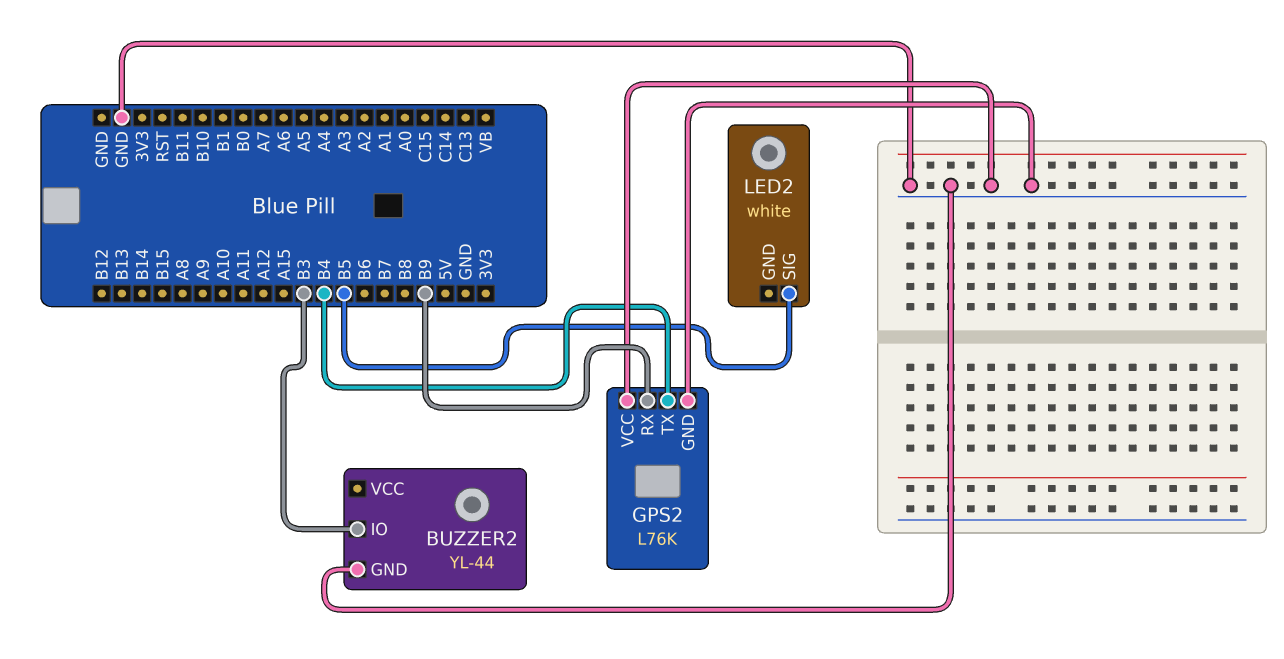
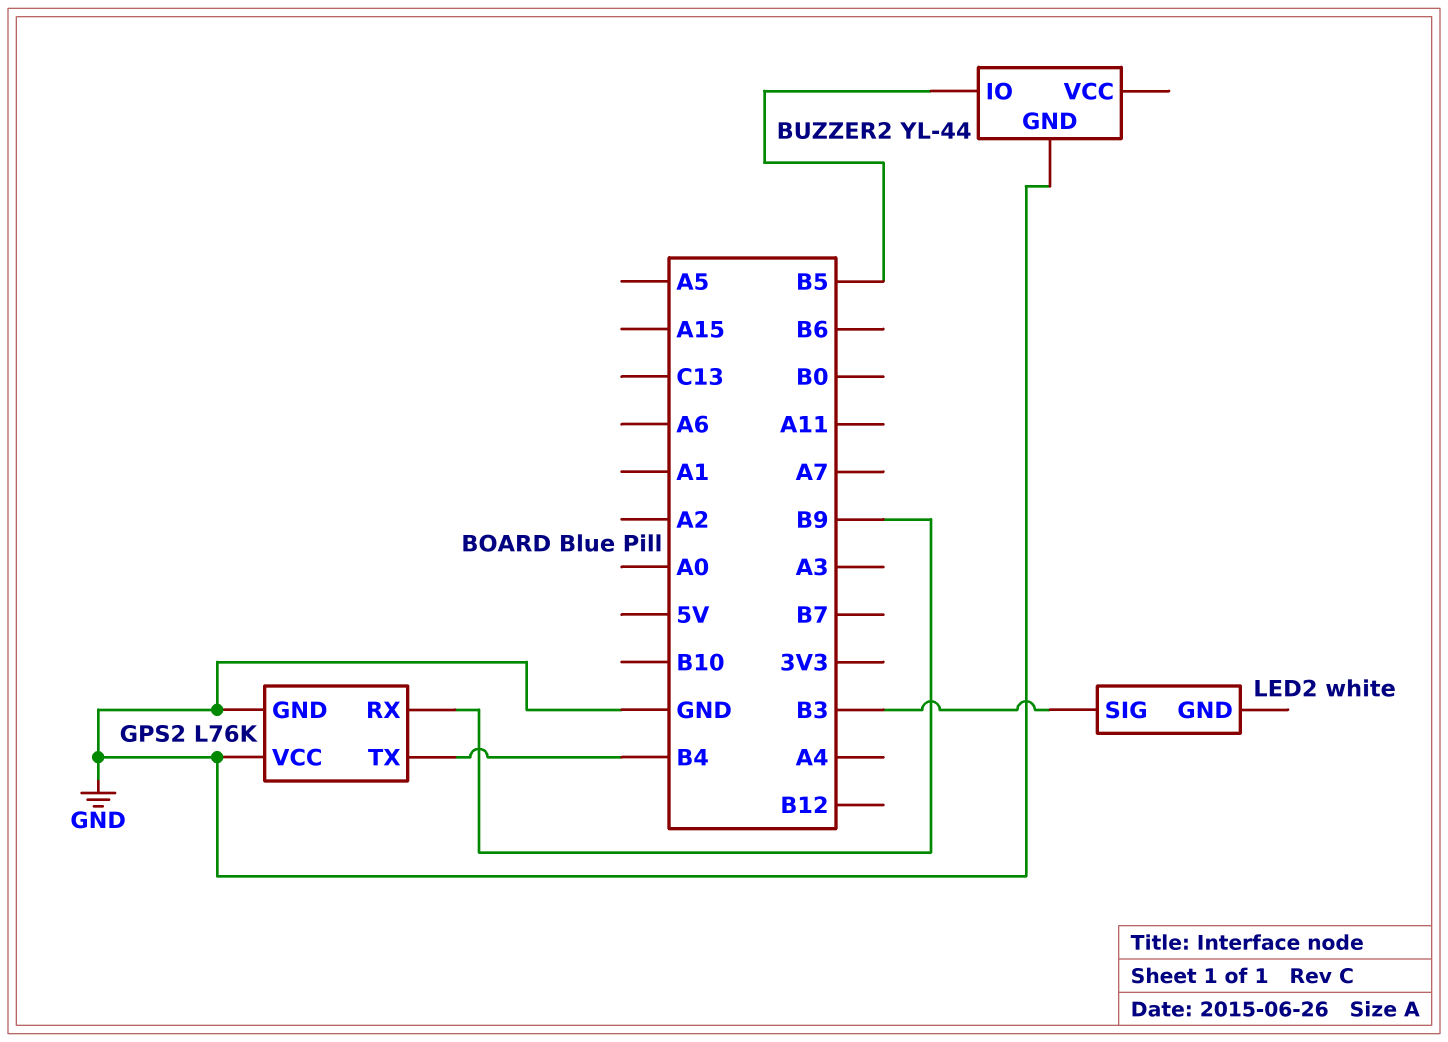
BUZZER2 pin IO: B3 -> B5
LED2 pin SIG: B5 -> B3

